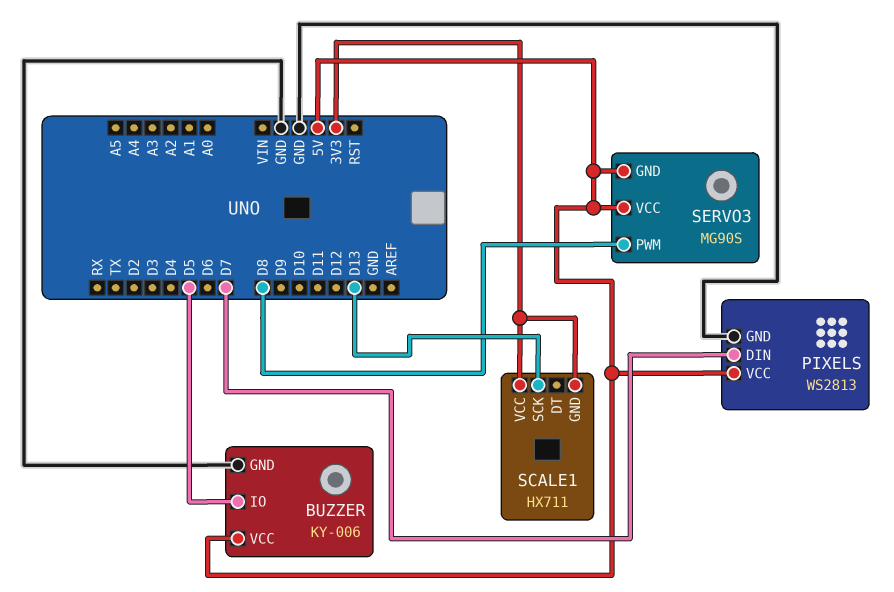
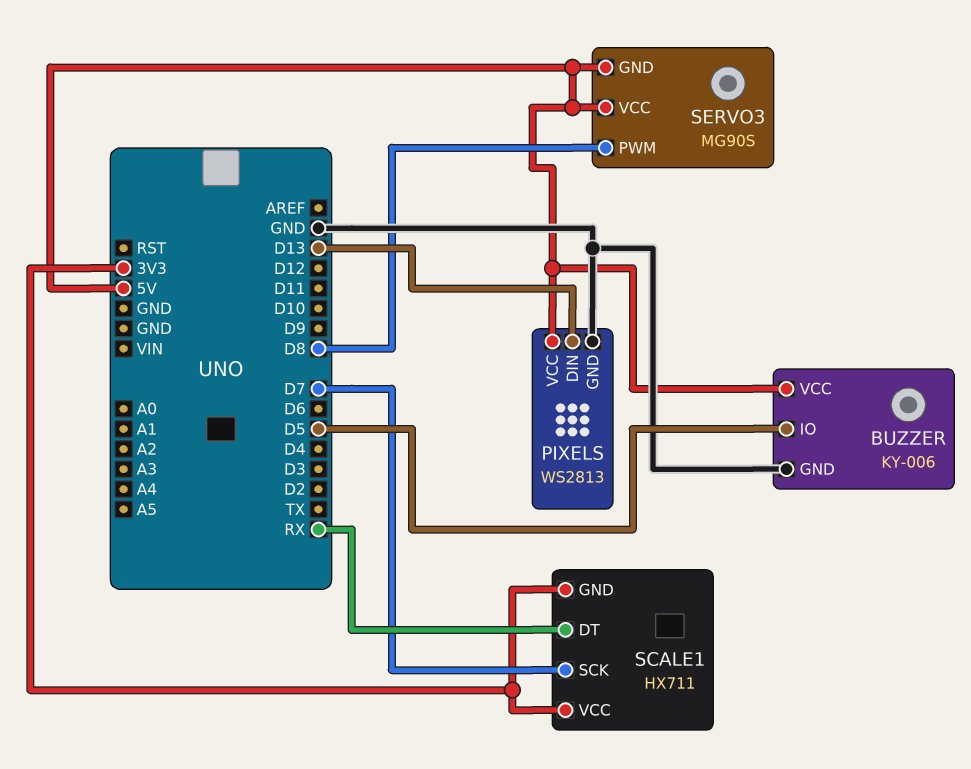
PIXELS pin DIN: D7 -> D13
SCALE1 pin DT: none -> RX
SCALE1 pin SCK: D13 -> D7

